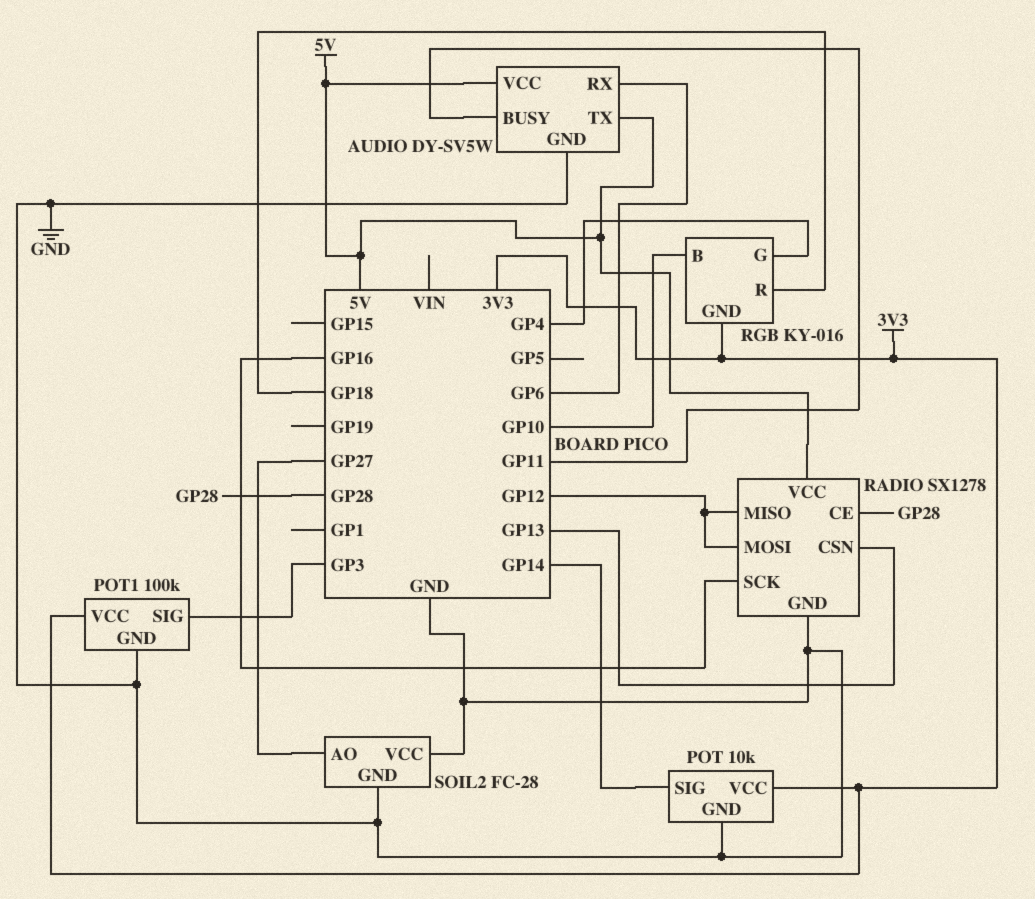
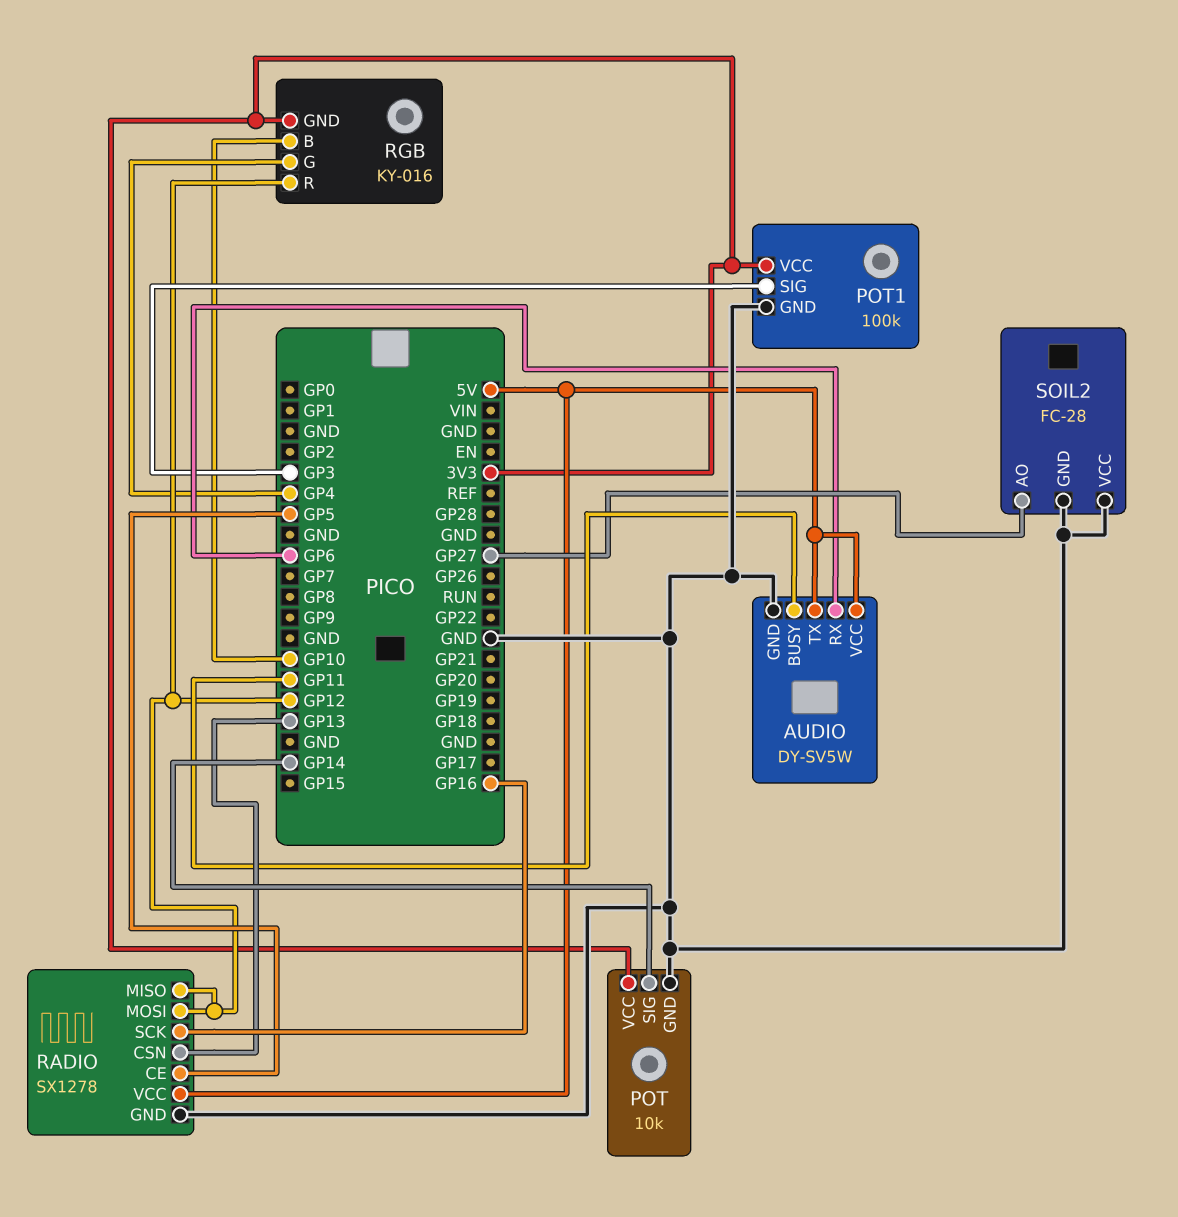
RADIO pin CE: GP28 -> GP5
RGB pin R: GP18 -> GP12

